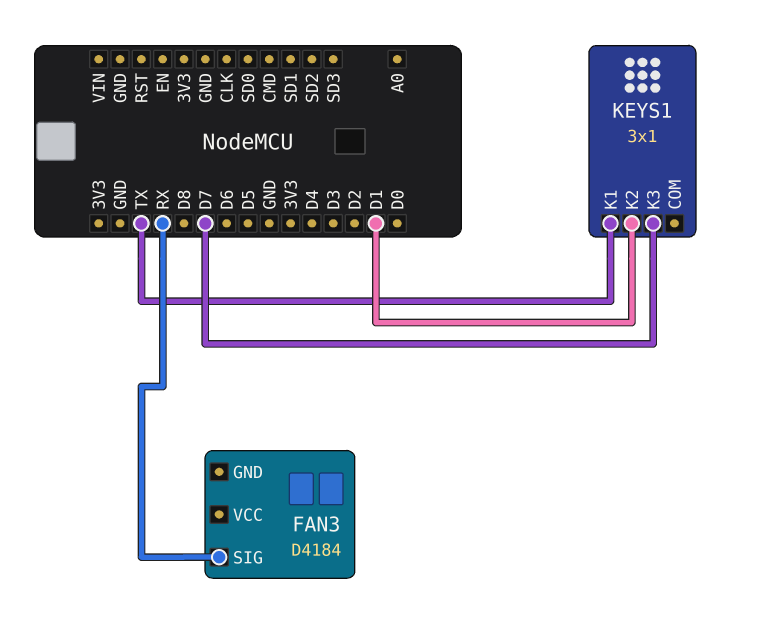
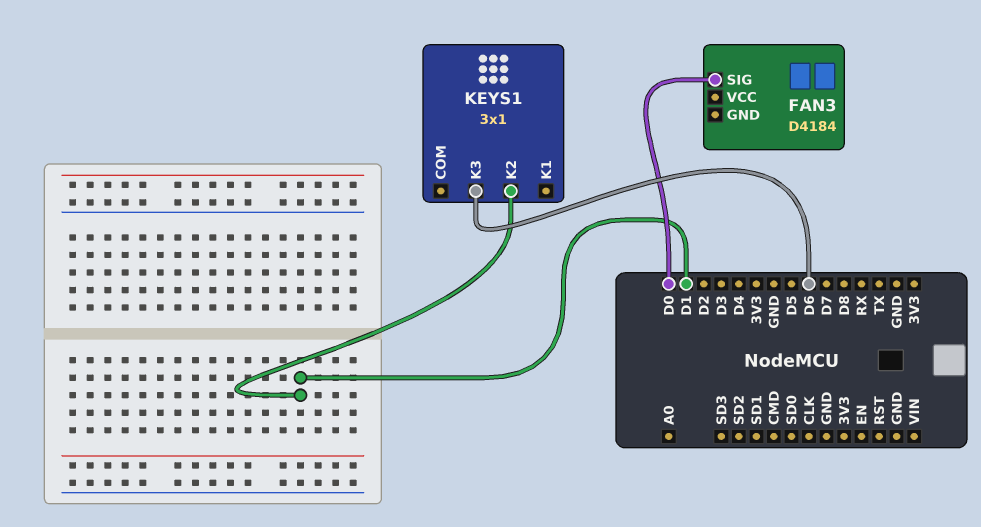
FAN3 pin SIG: RX -> D0
KEYS1 pin K1: TX -> none
KEYS1 pin K3: D7 -> D6

